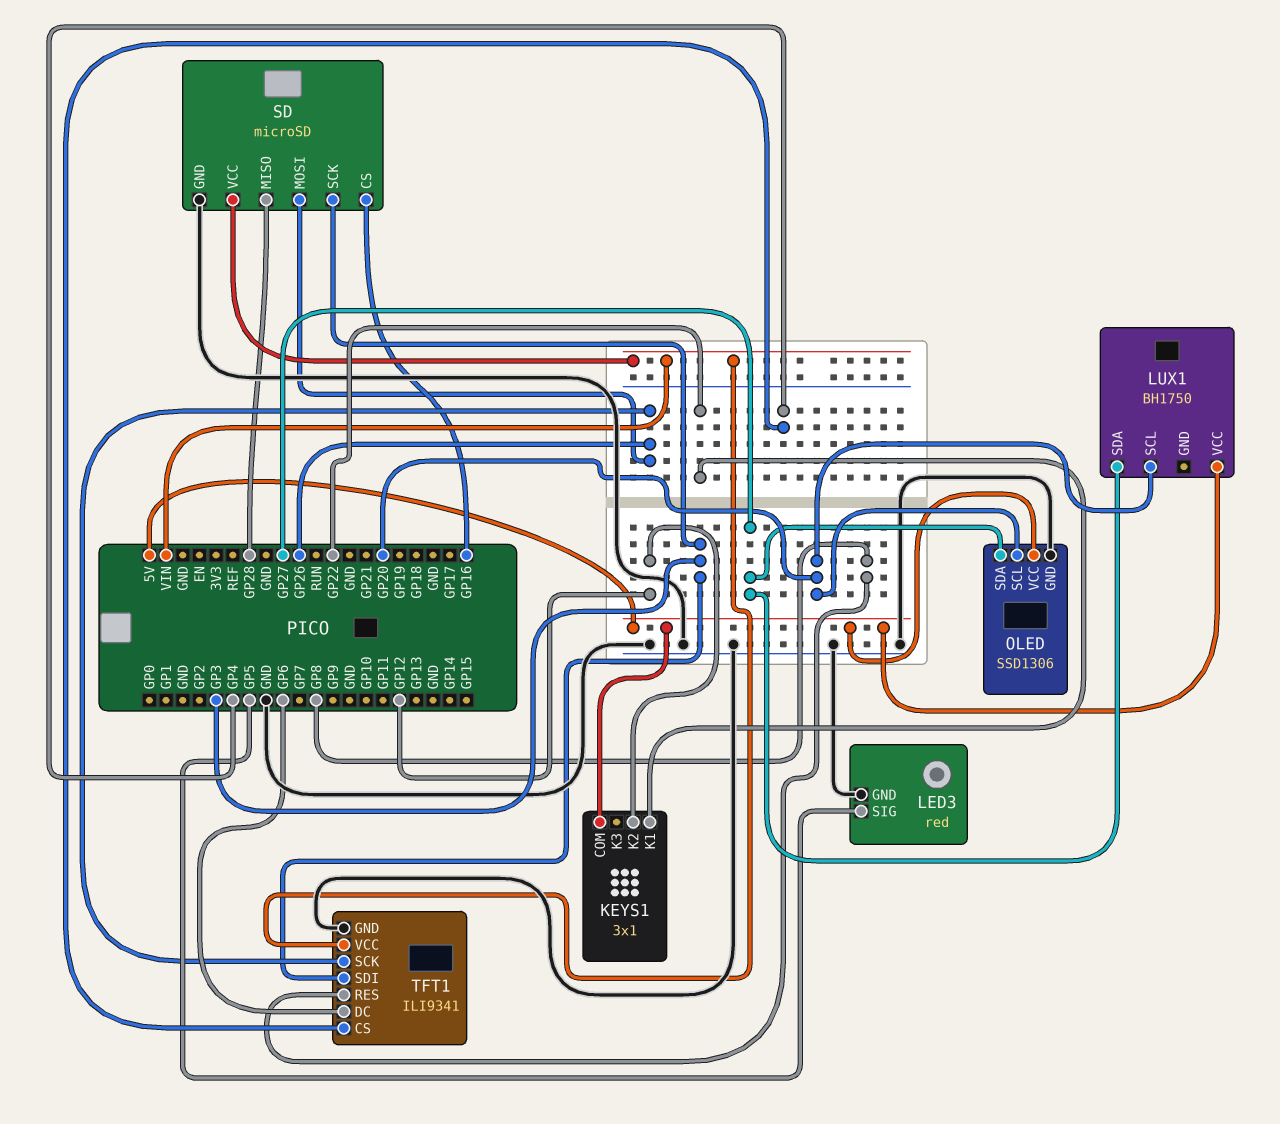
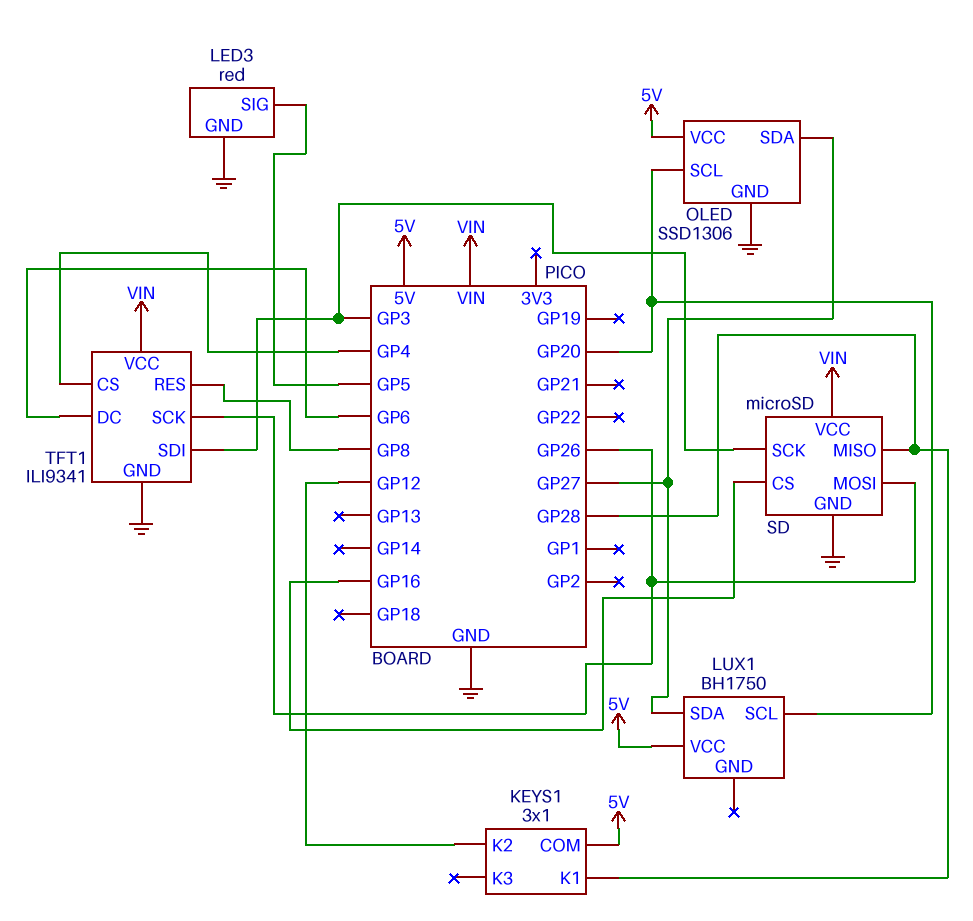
KEYS1 pin K1: GP22 -> GP28

